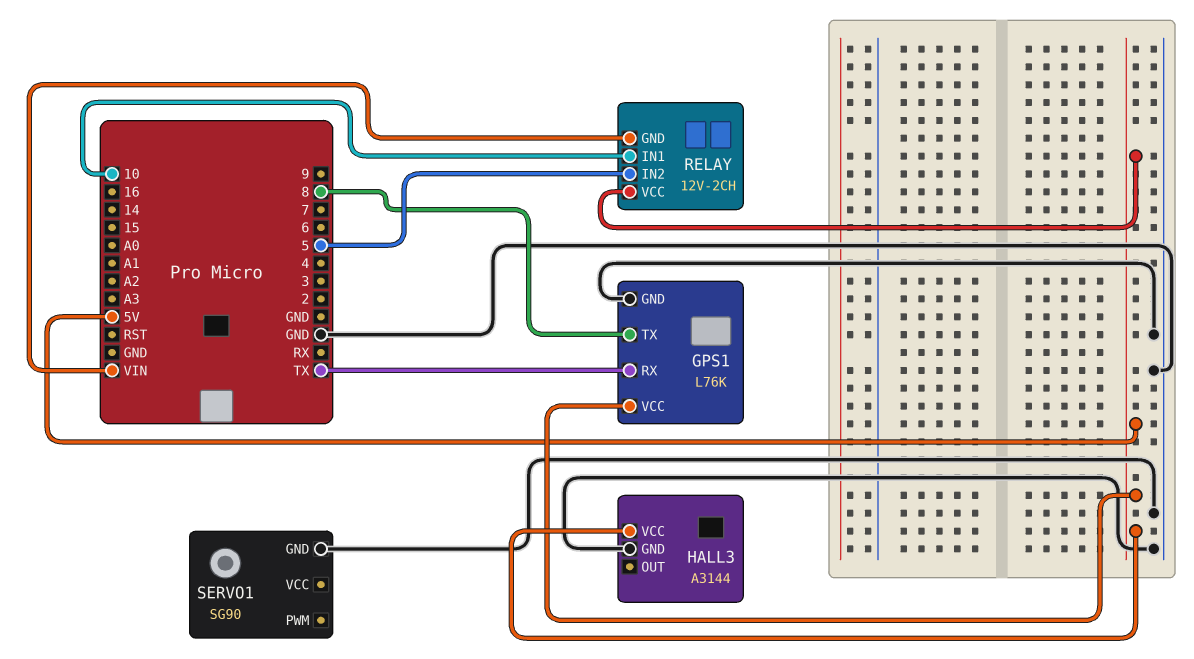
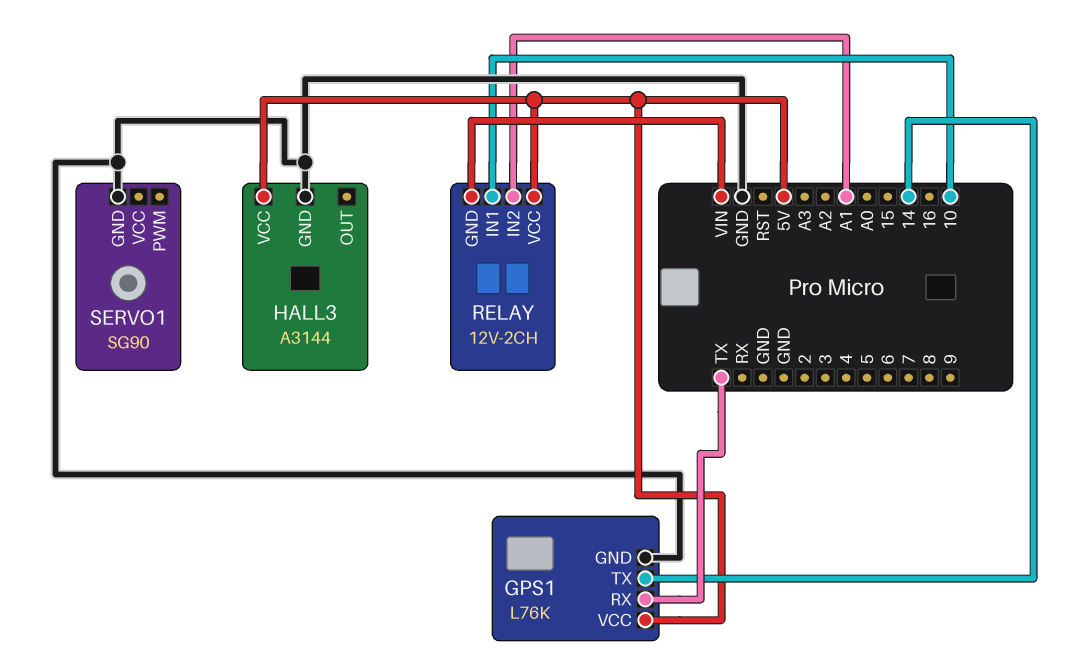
GPS1 pin TX: 8 -> 14
RELAY pin IN2: 5 -> A1

